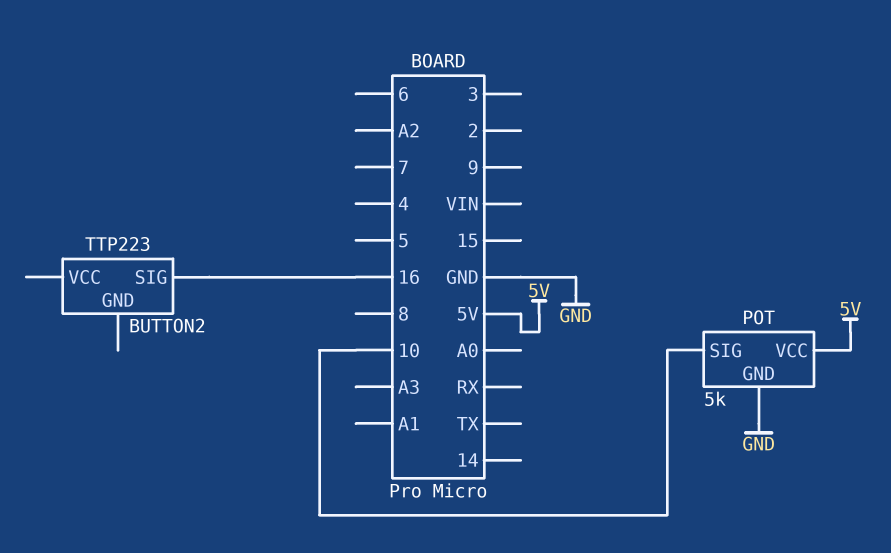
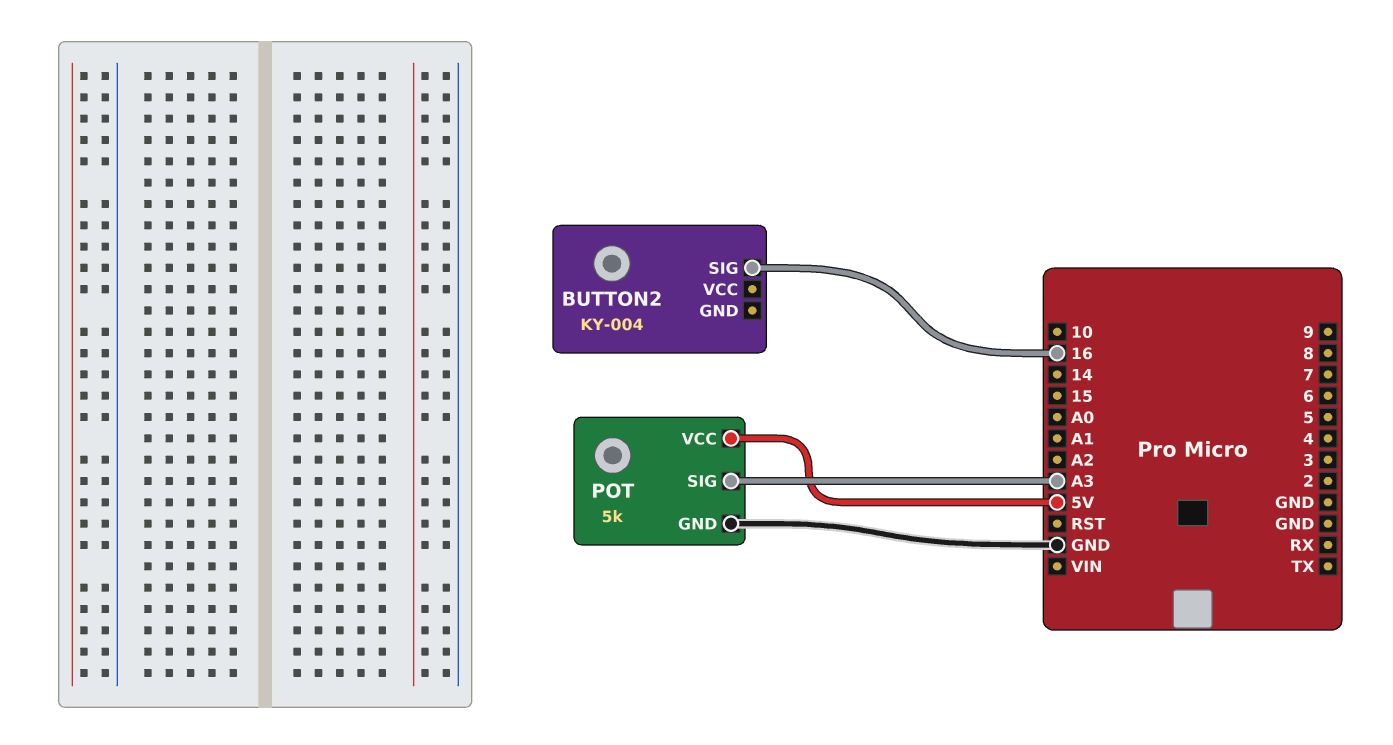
BUTTON2: TTP223 -> KY-004
POT pin SIG: 10 -> A3

